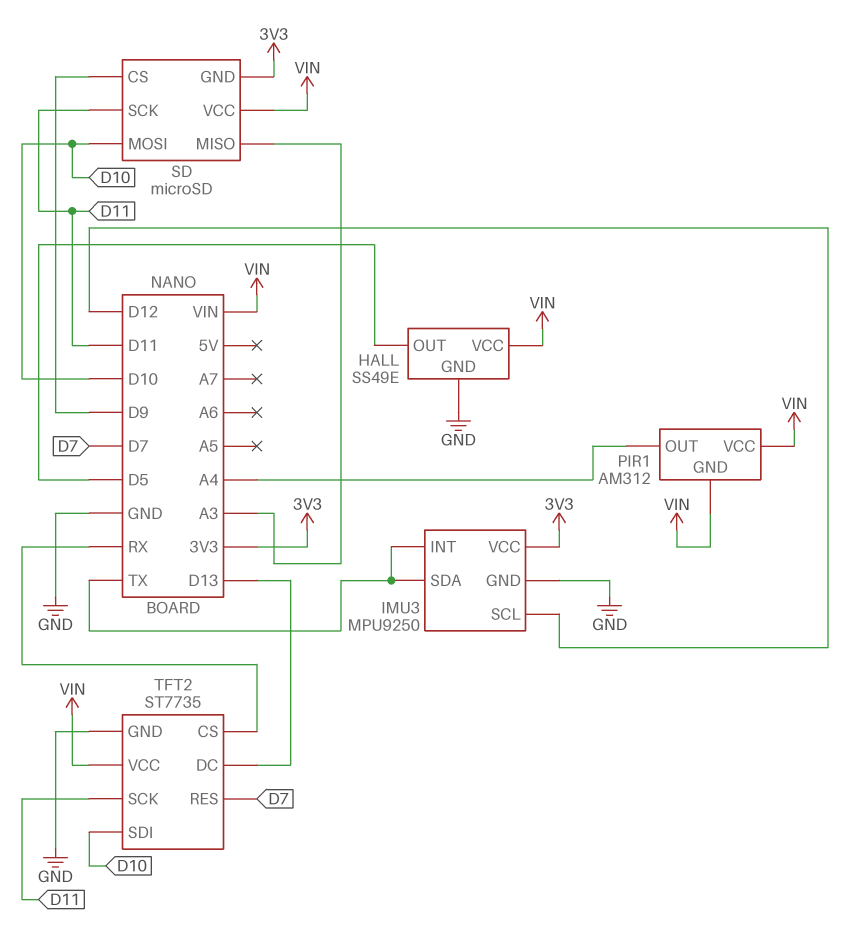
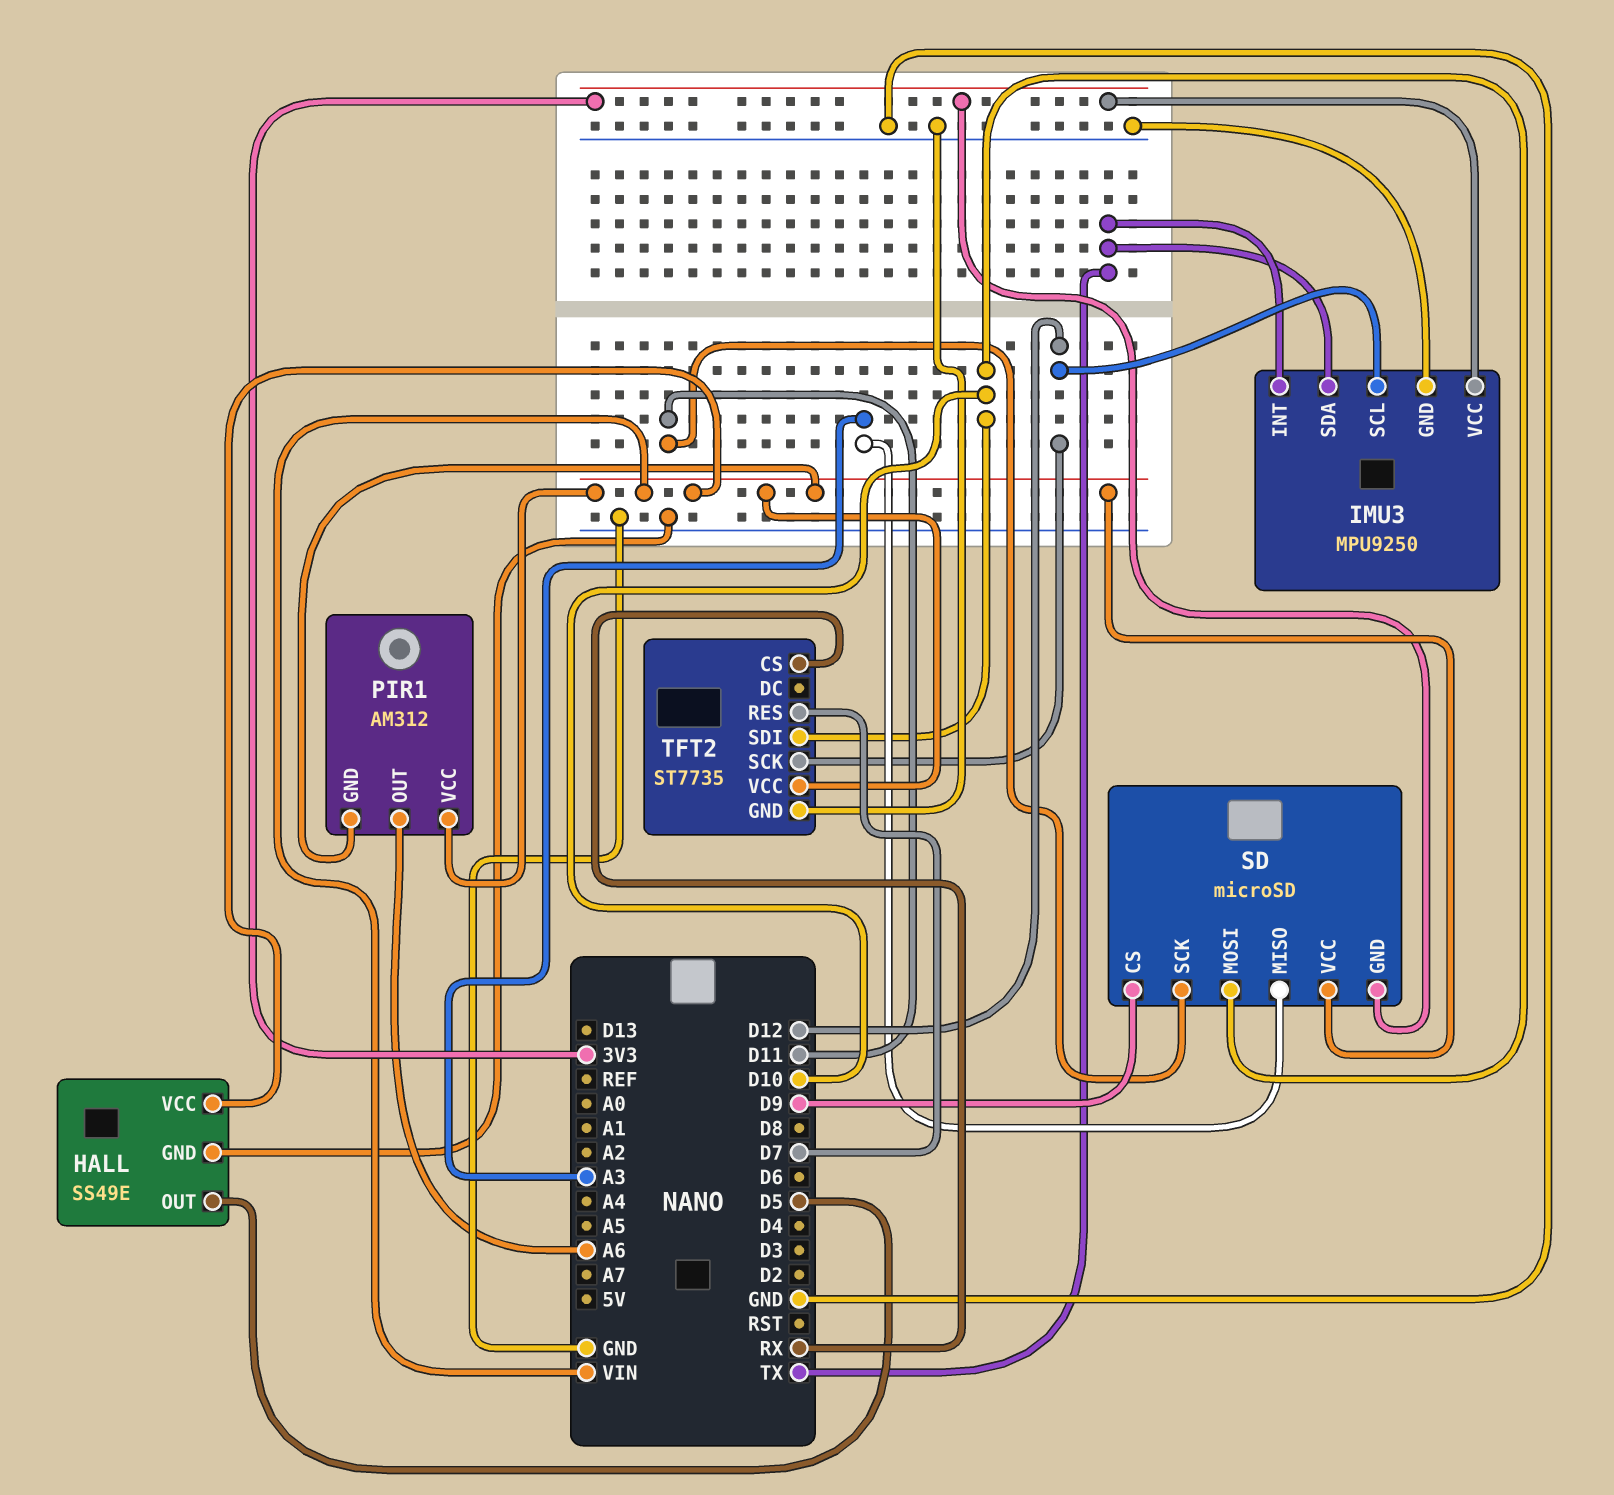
PIR1 pin OUT: A4 -> A6
TFT2 pin DC: D13 -> none
TFT2 pin SCK: D11 -> D12

